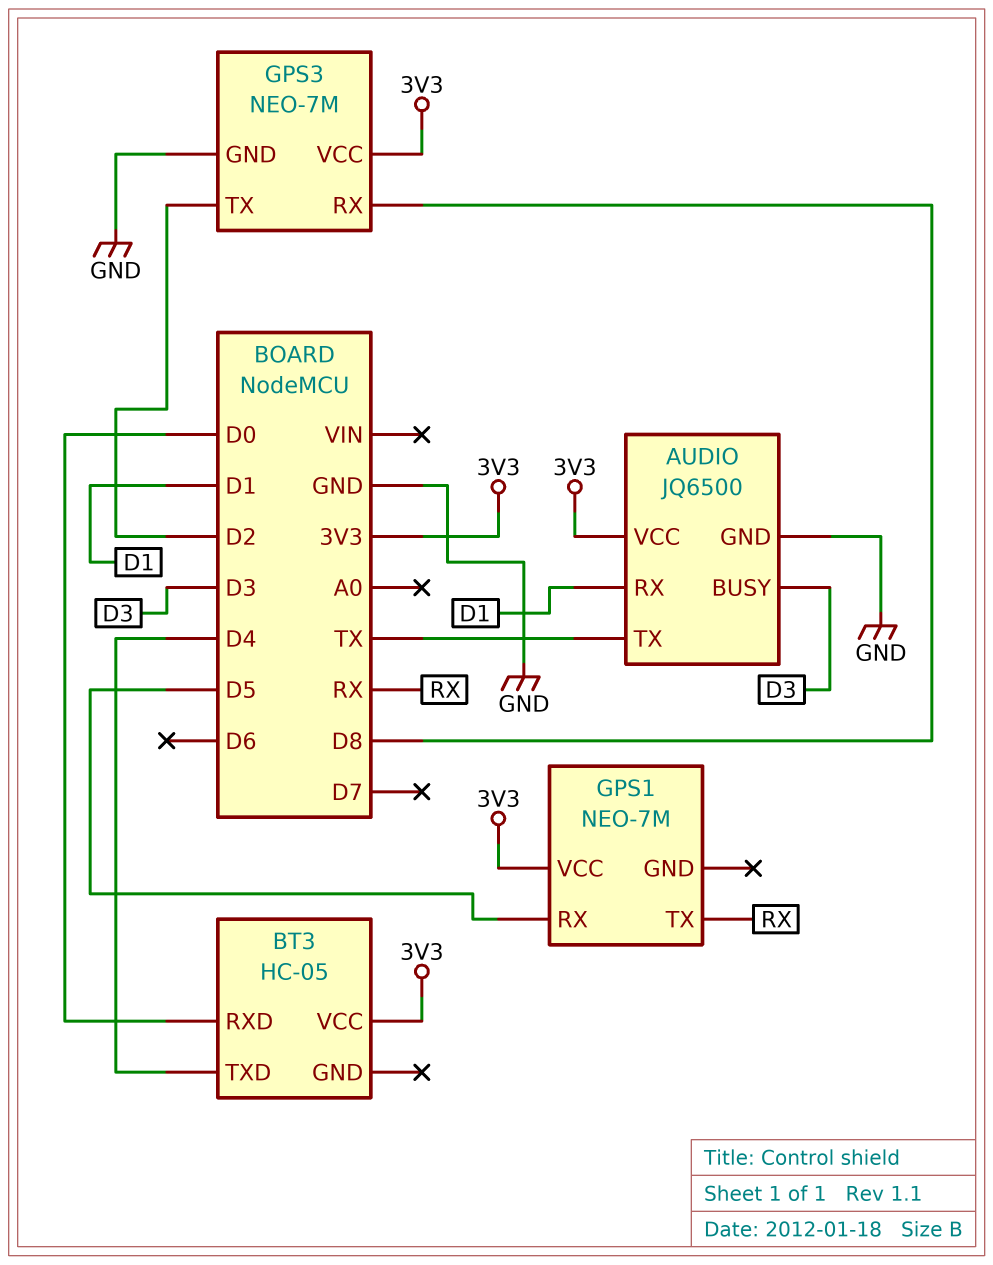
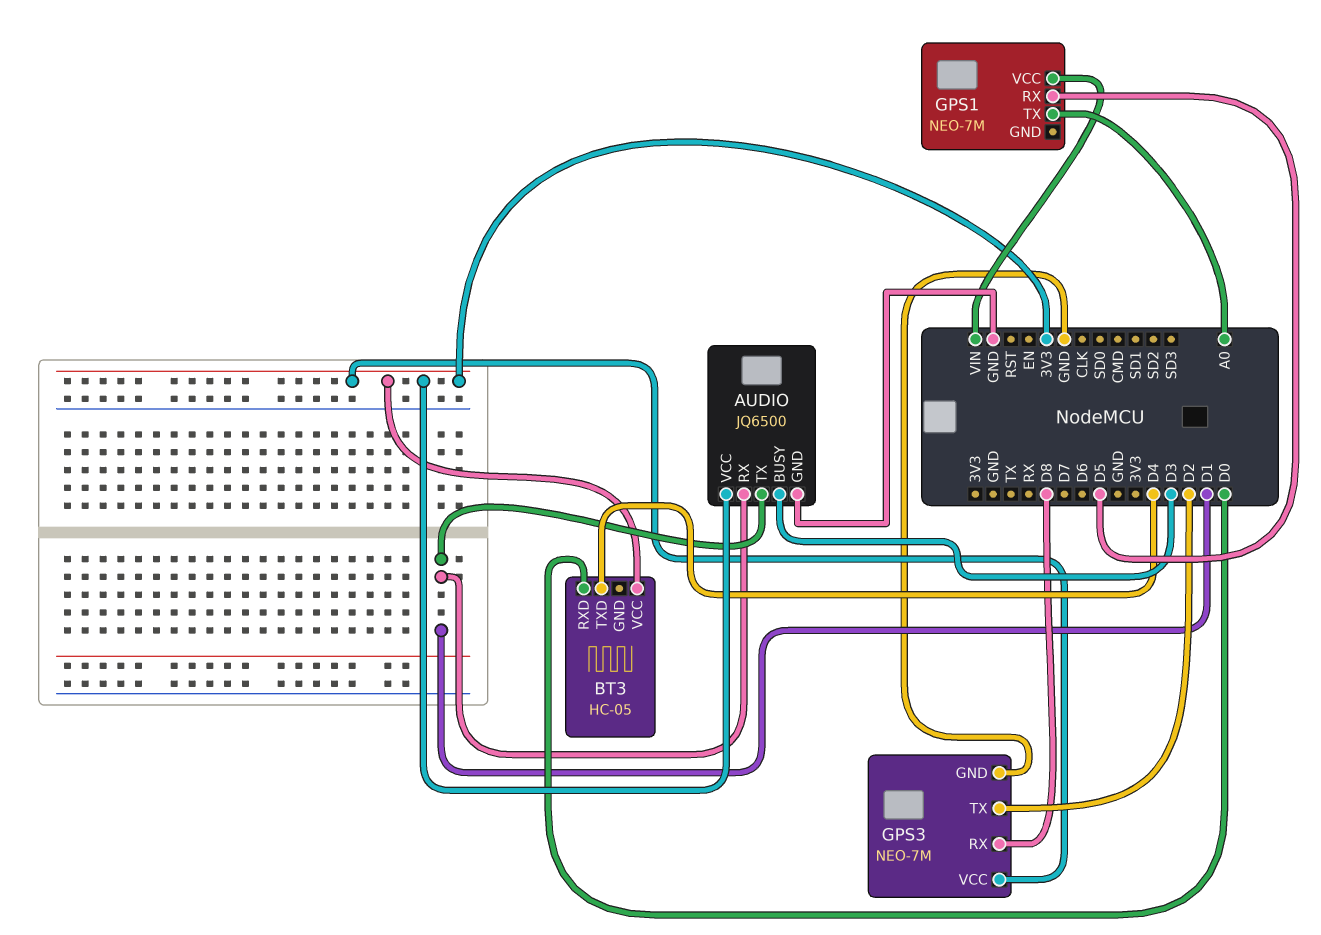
AUDIO pin TX: TX -> D1
GPS1 pin TX: RX -> A0
GPS1 pin VCC: 3V3 -> VIN

